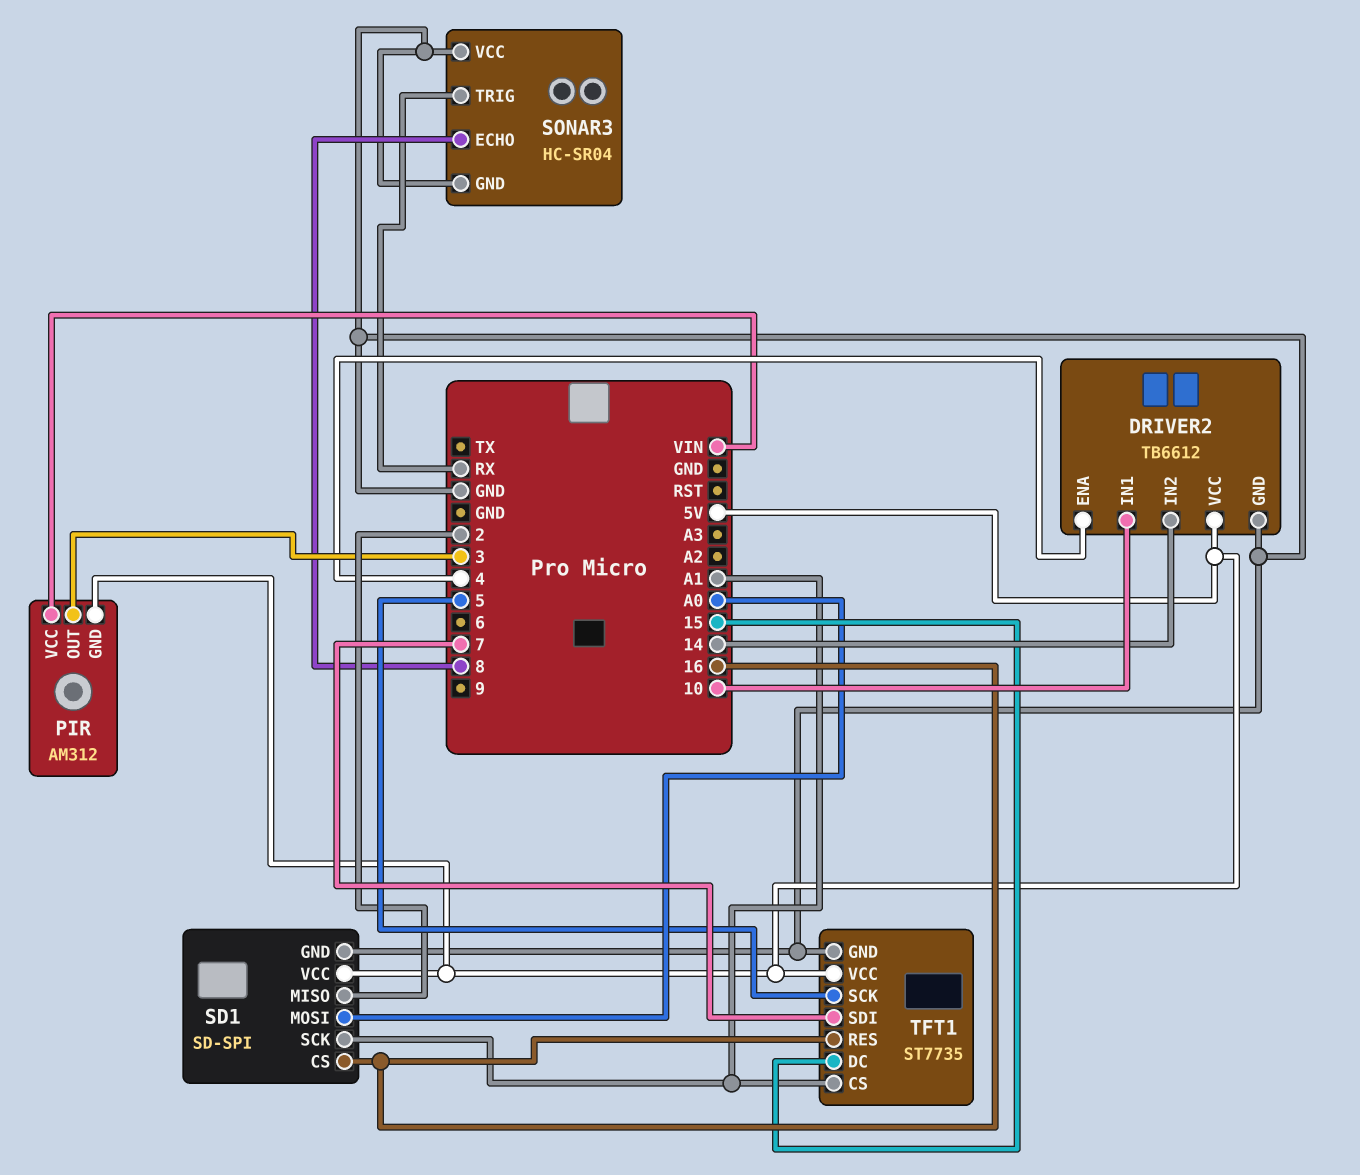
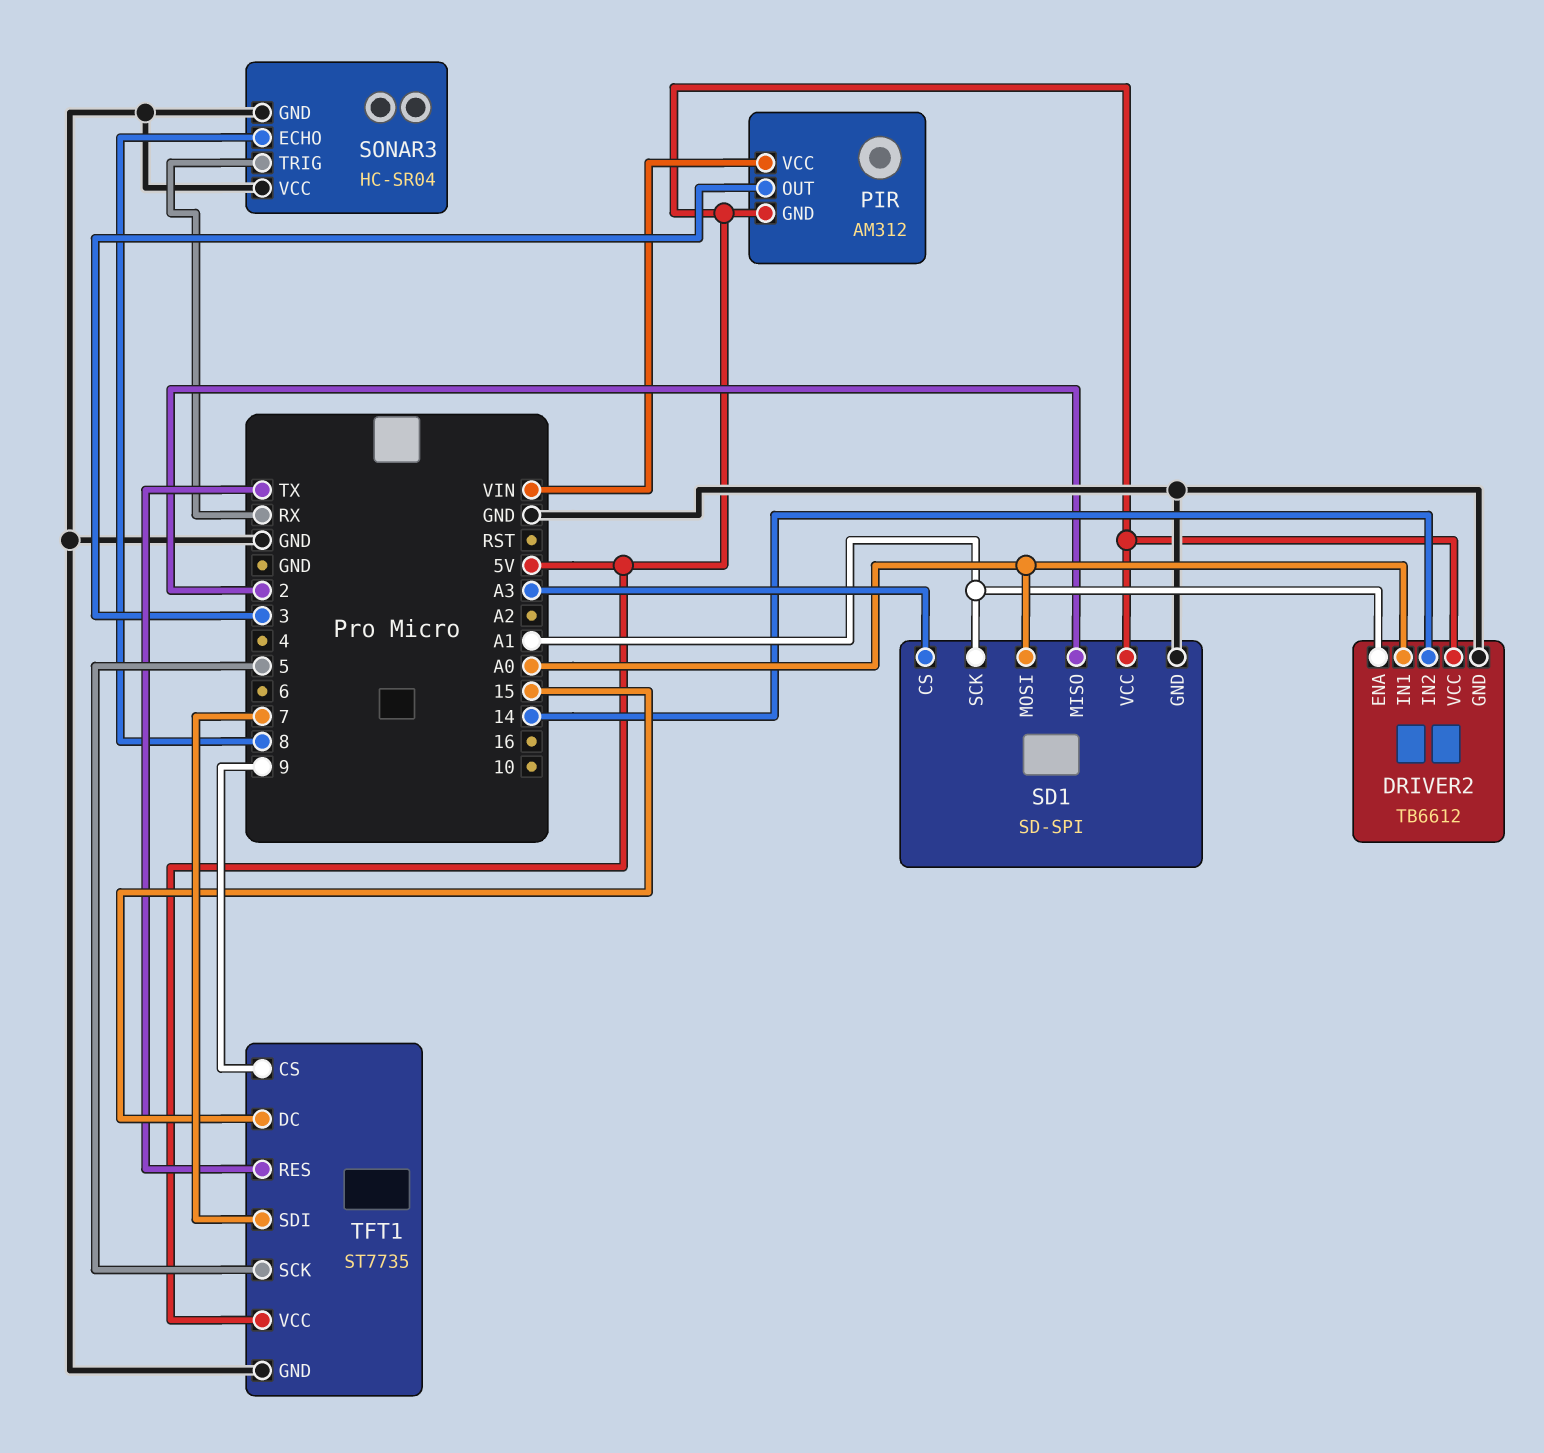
DRIVER2 pin ENA: 4 -> A1
DRIVER2 pin IN1: 10 -> A0
SD1 pin CS: 16 -> A3
TFT1 pin CS: A1 -> 9
TFT1 pin RES: 16 -> TX

